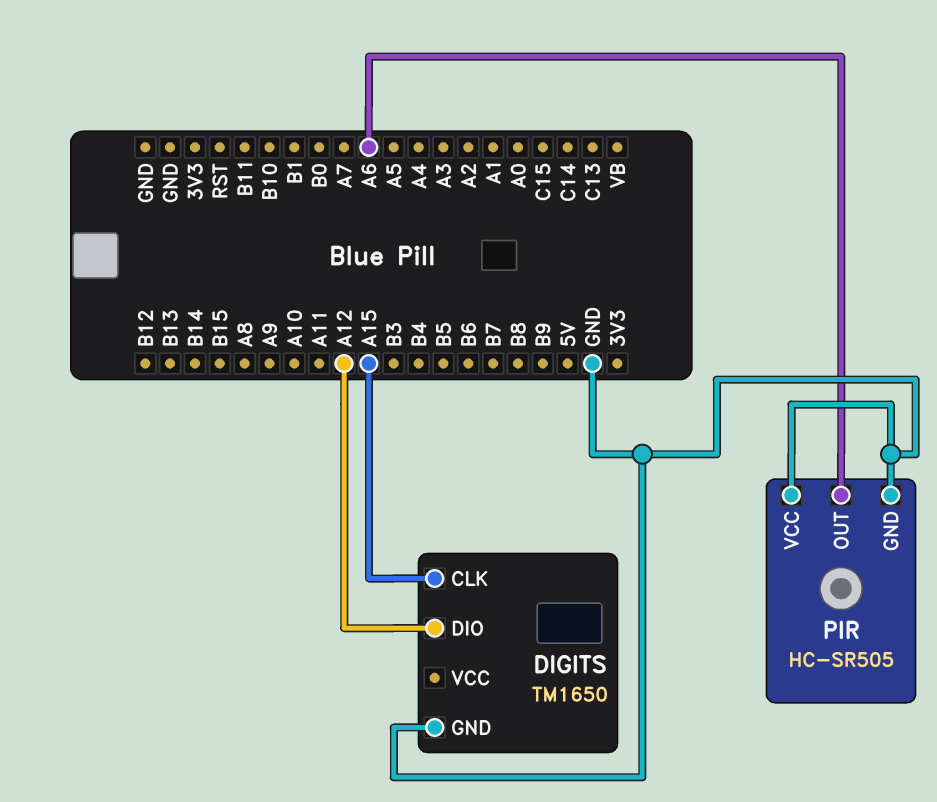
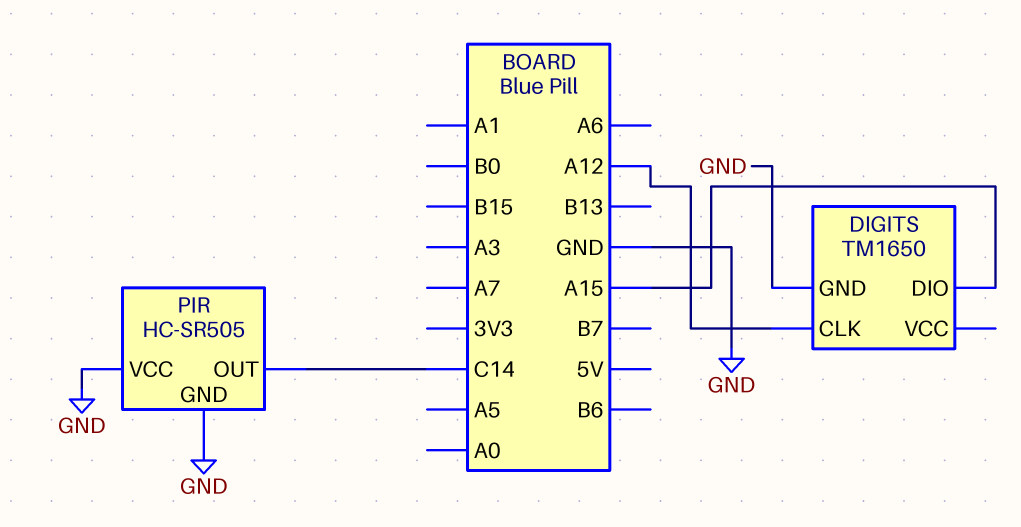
DIGITS pin CLK: A15 -> A12
DIGITS pin DIO: A12 -> A15
PIR pin OUT: A6 -> C14

